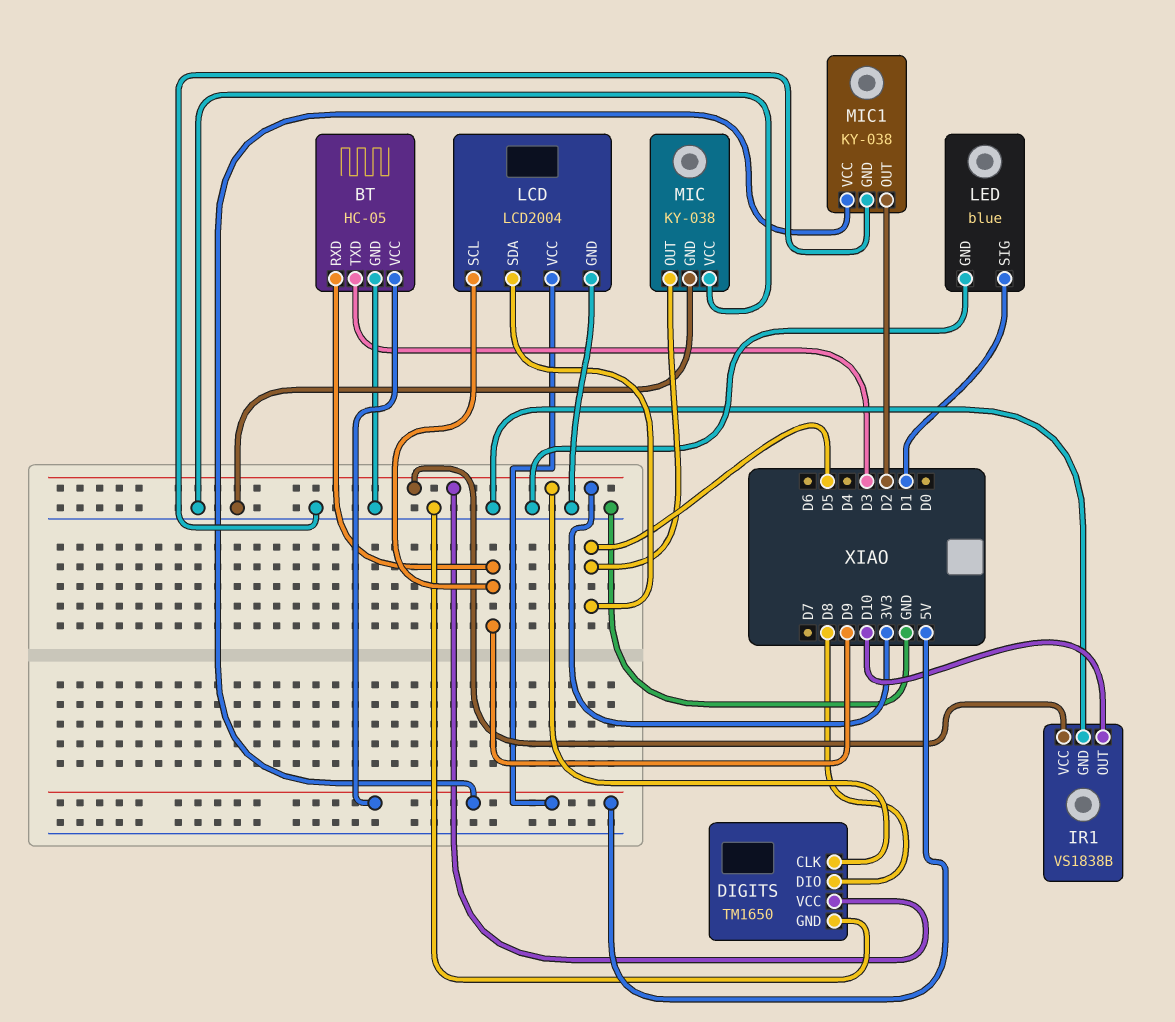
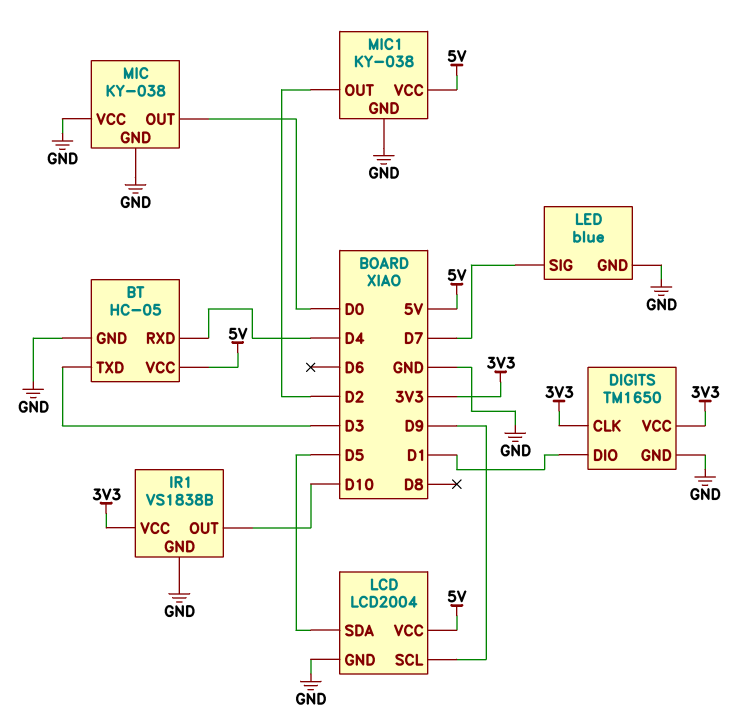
BT pin RXD: D9 -> D4
DIGITS pin DIO: D8 -> D1
LED pin SIG: D1 -> D7
MIC pin OUT: D5 -> D0

